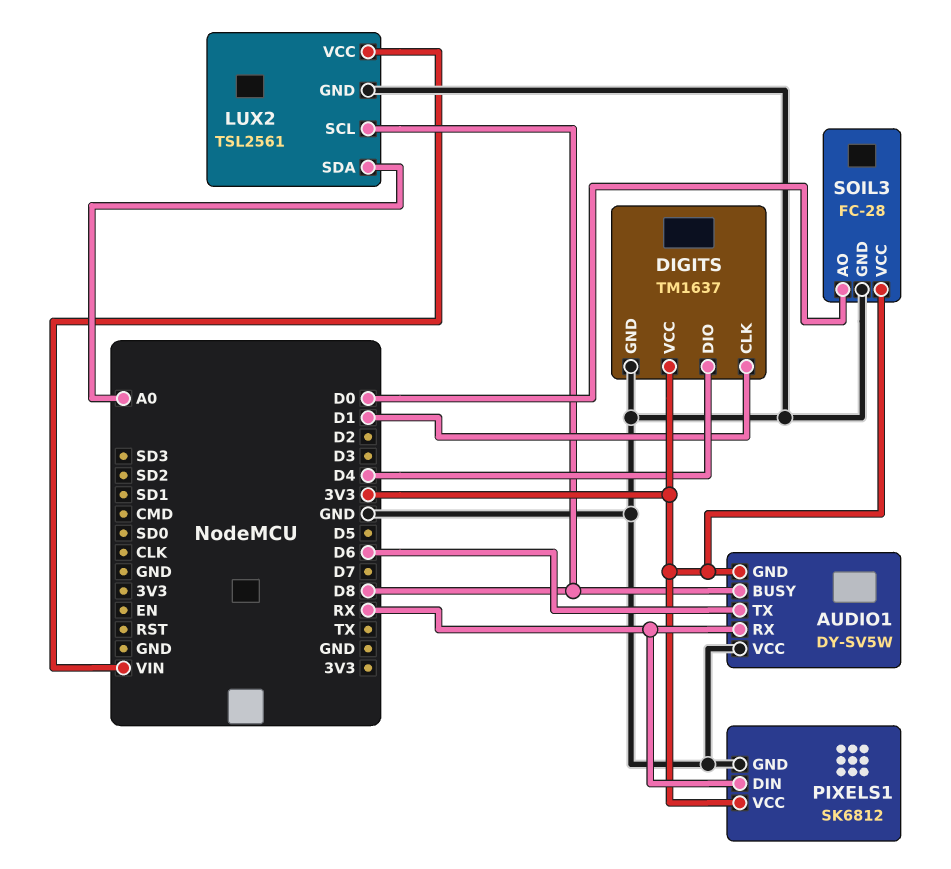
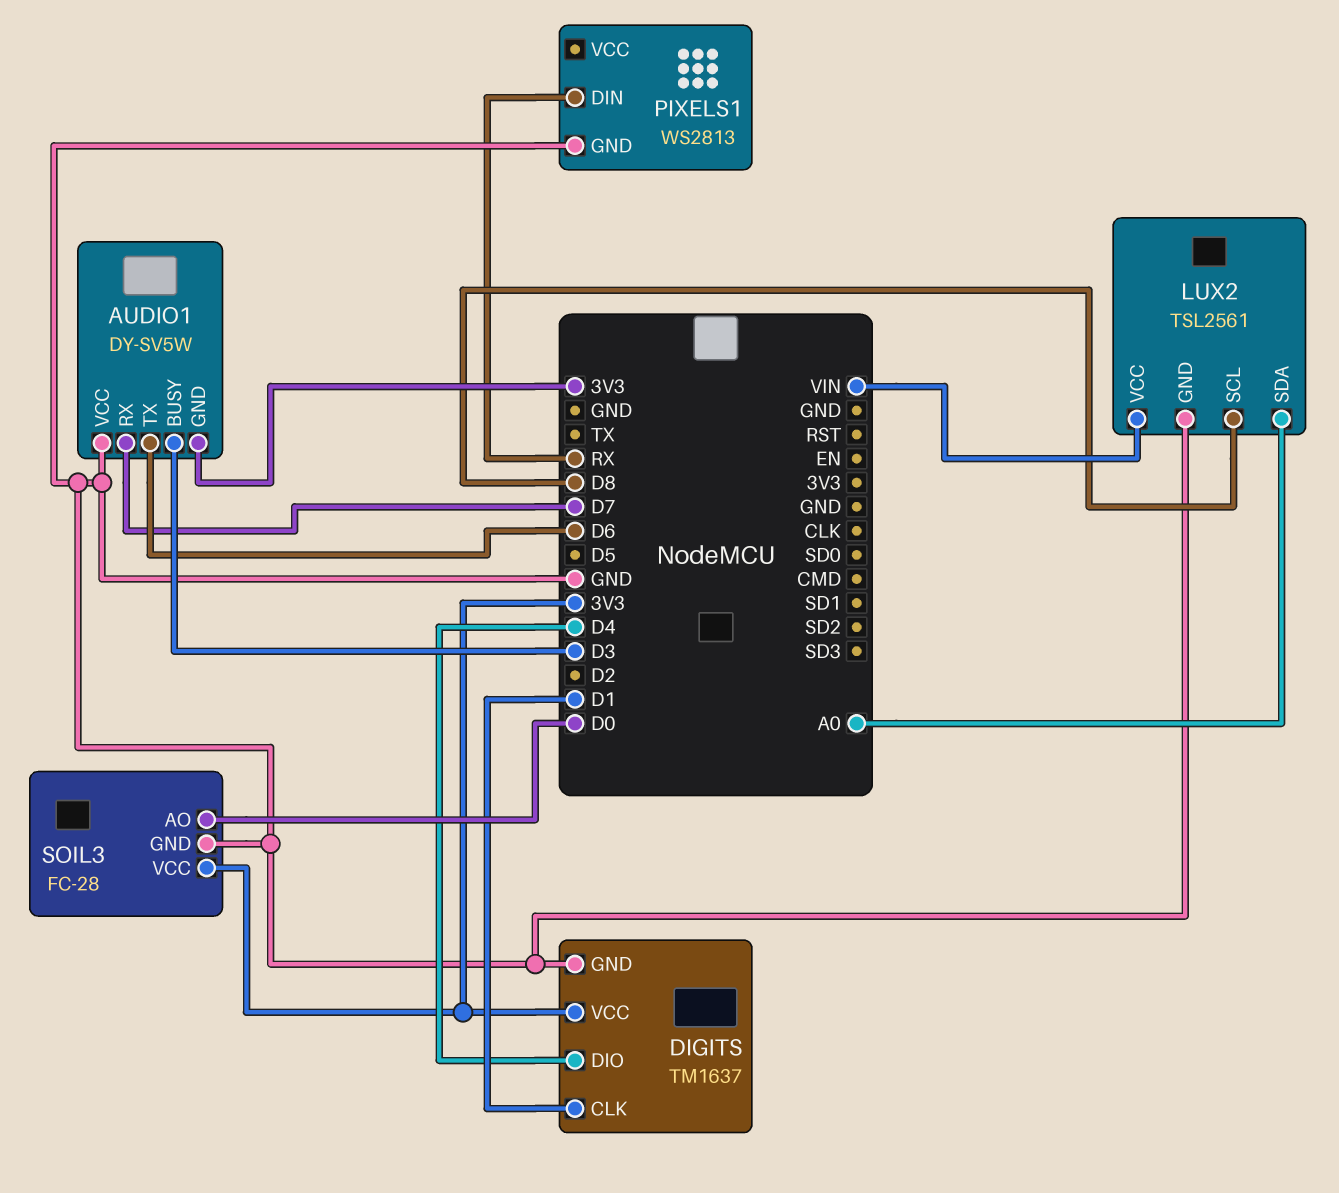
AUDIO1 pin BUSY: D8 -> D3
AUDIO1 pin RX: RX -> D7
PIXELS1: SK6812 -> WS2813
PIXELS1 pin VCC: 3V3 -> none

